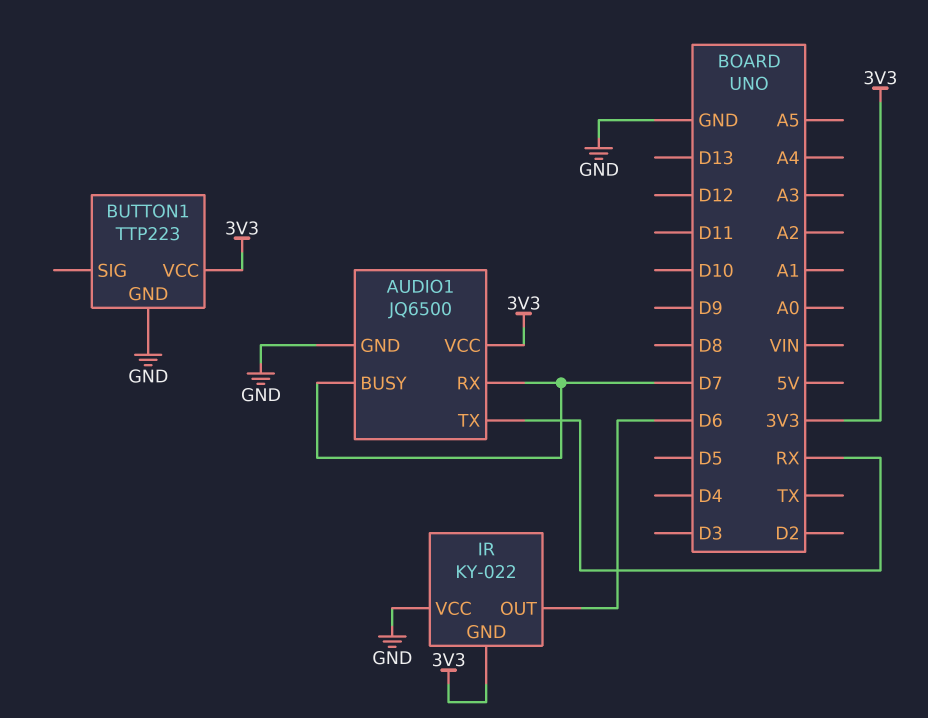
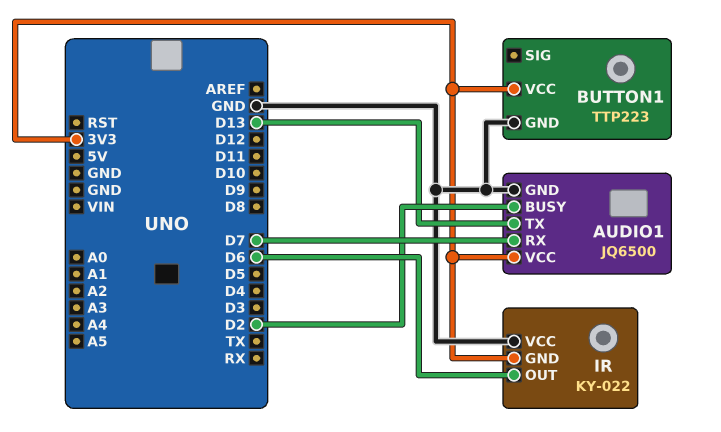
AUDIO1 pin BUSY: D7 -> D2
AUDIO1 pin TX: RX -> D13

